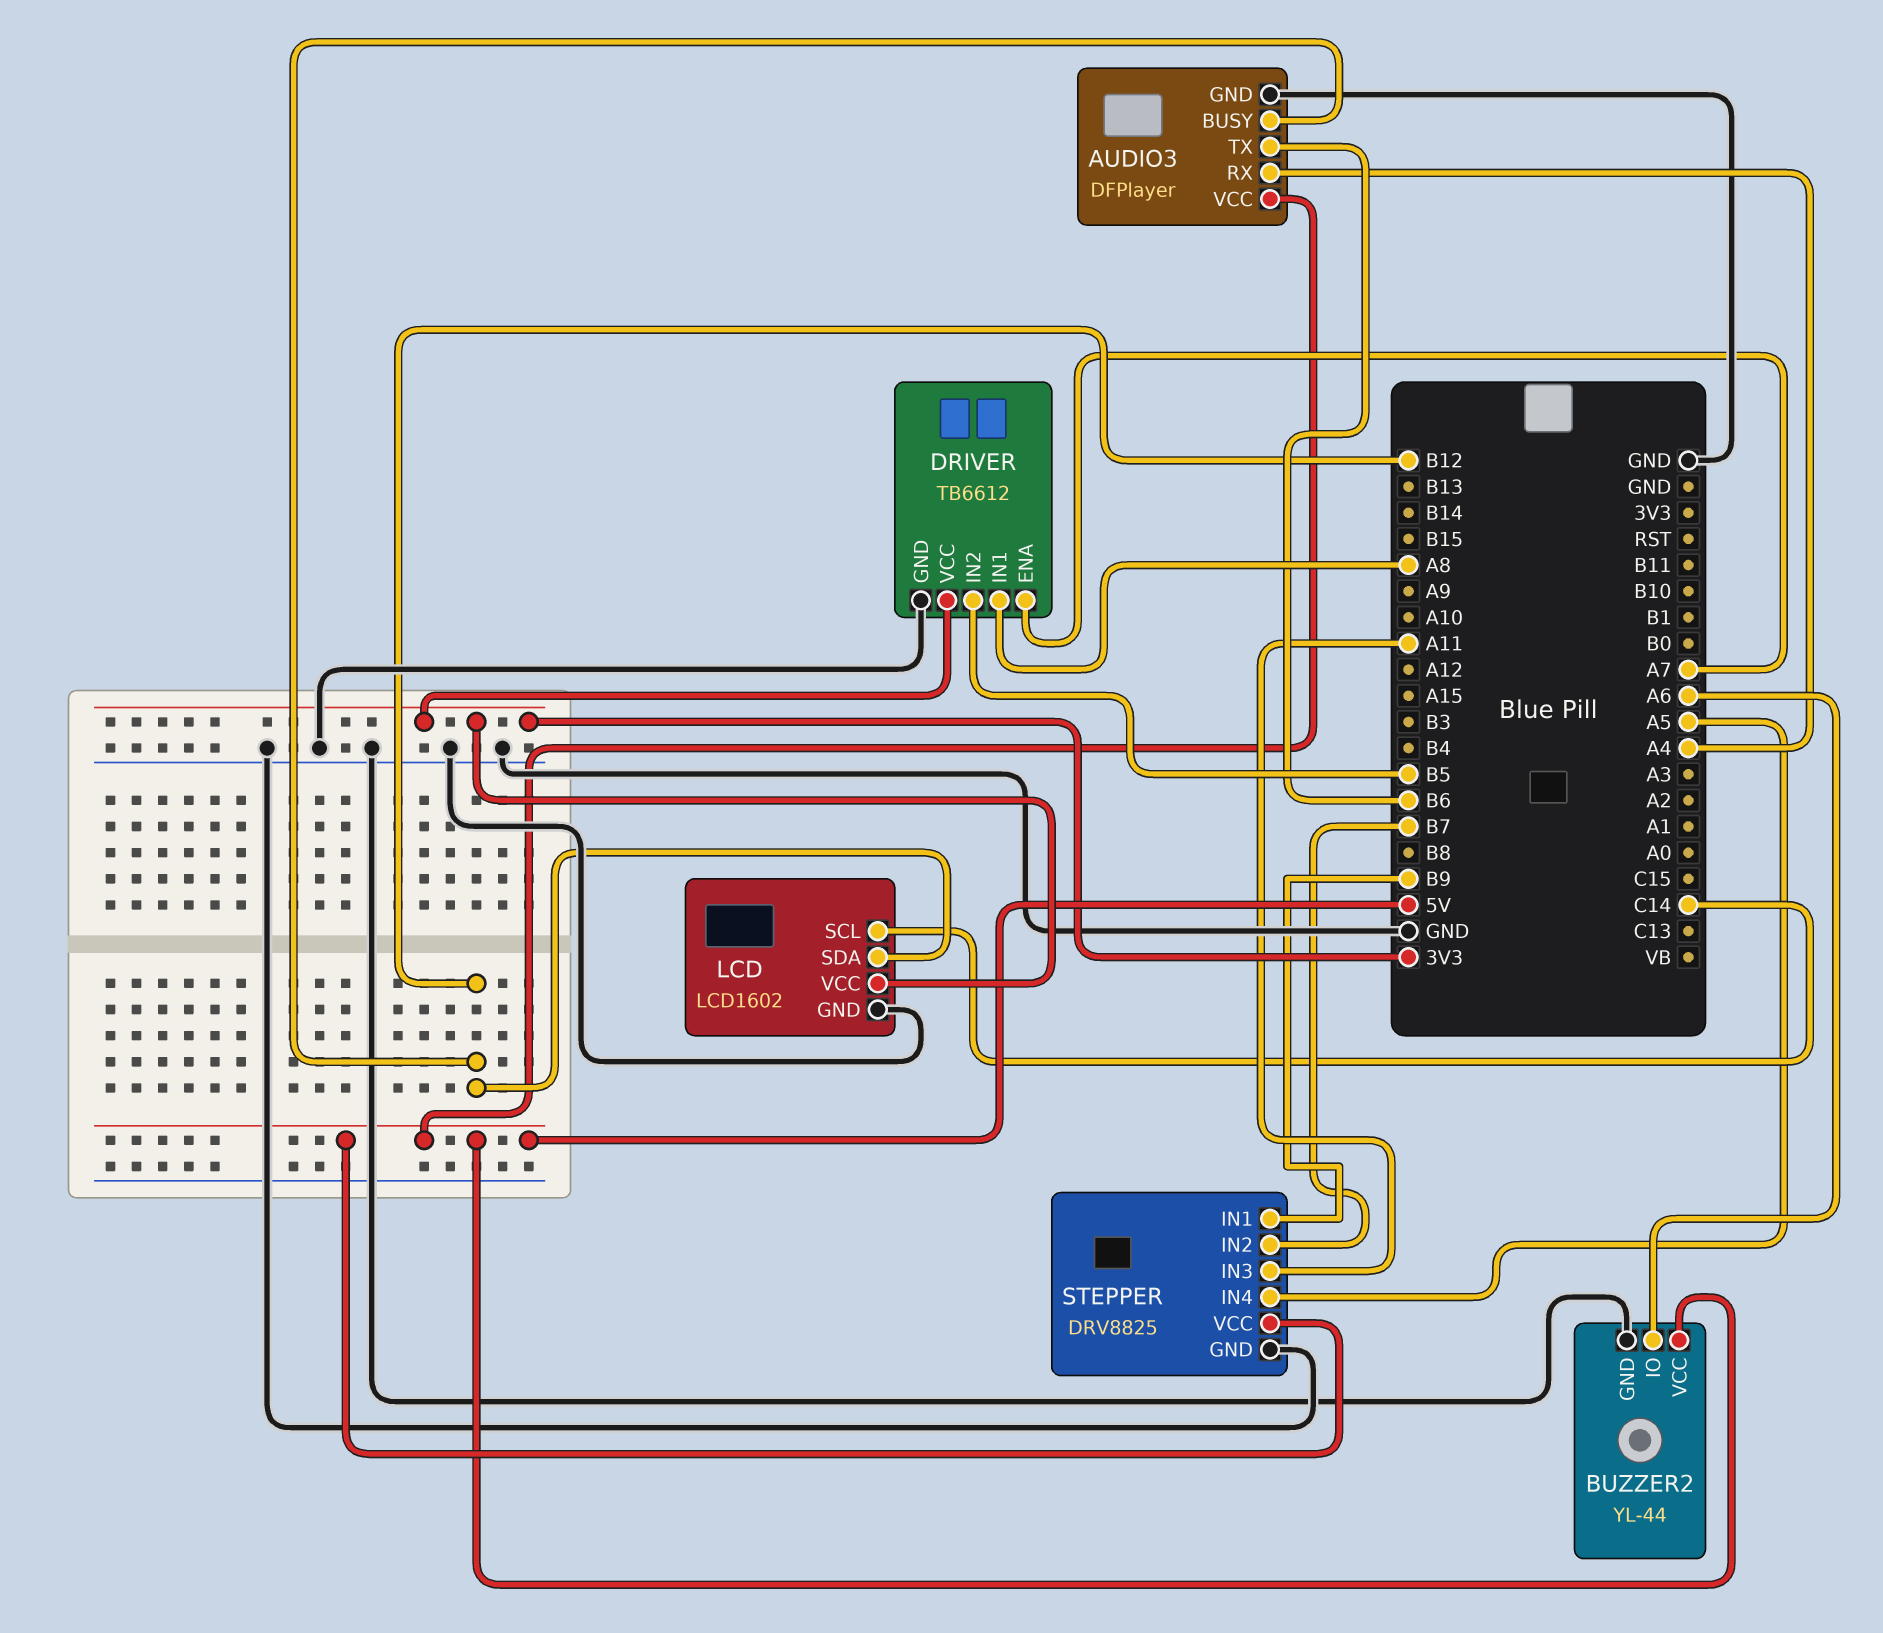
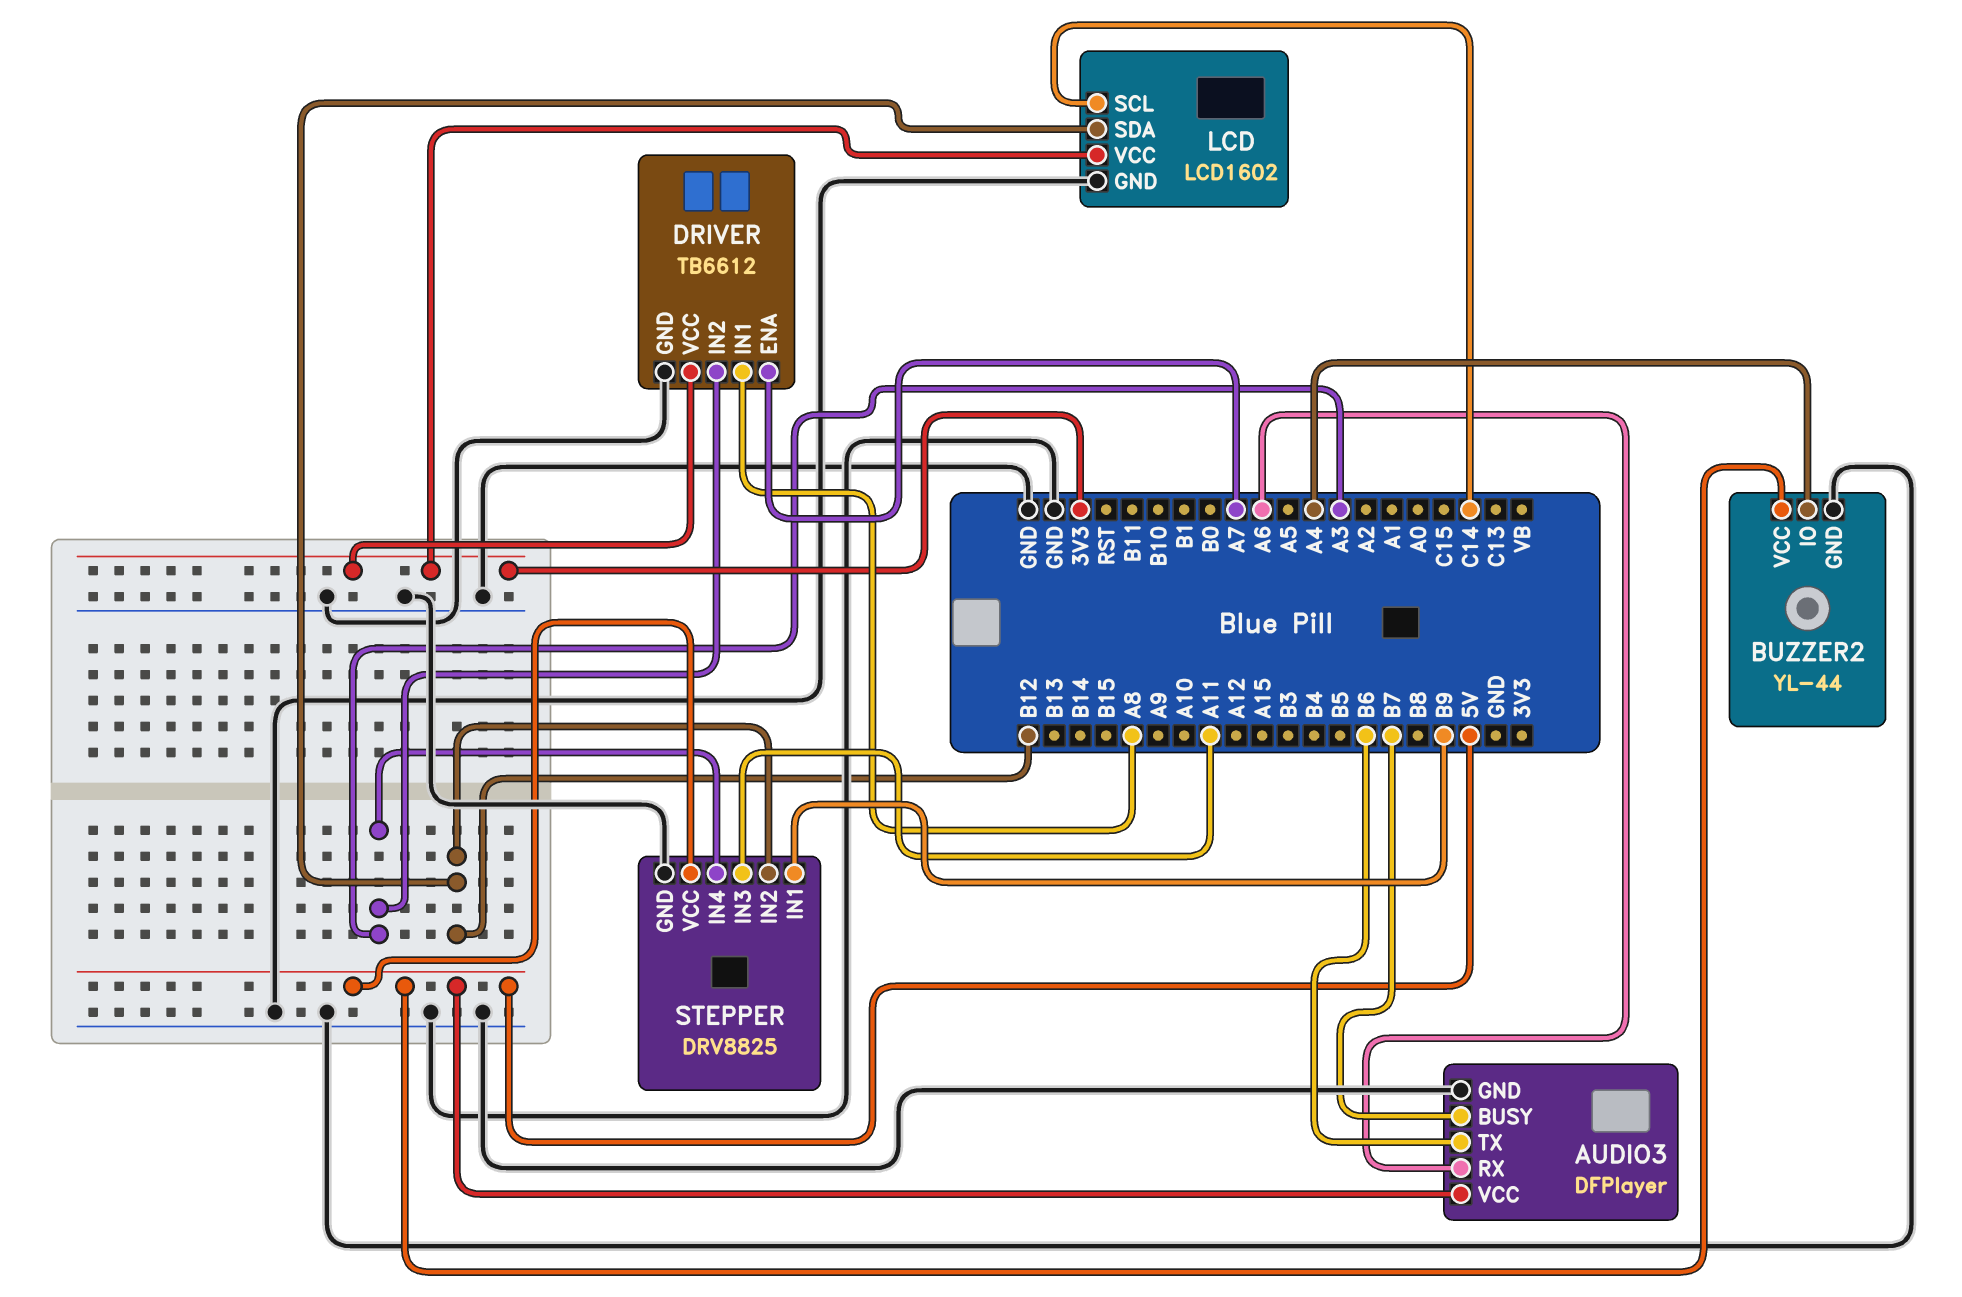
AUDIO3 pin BUSY: B12 -> B7
AUDIO3 pin RX: A4 -> A6
BUZZER2 pin IO: A6 -> A4
DRIVER pin IN2: B5 -> A3
STEPPER pin IN2: B7 -> B12
STEPPER pin IN4: A5 -> A3

